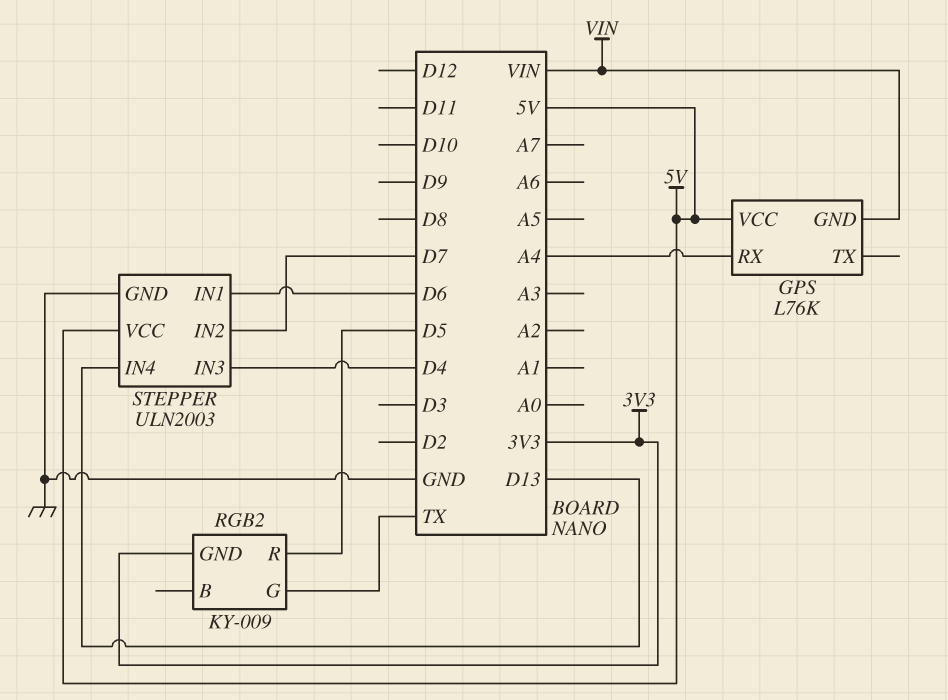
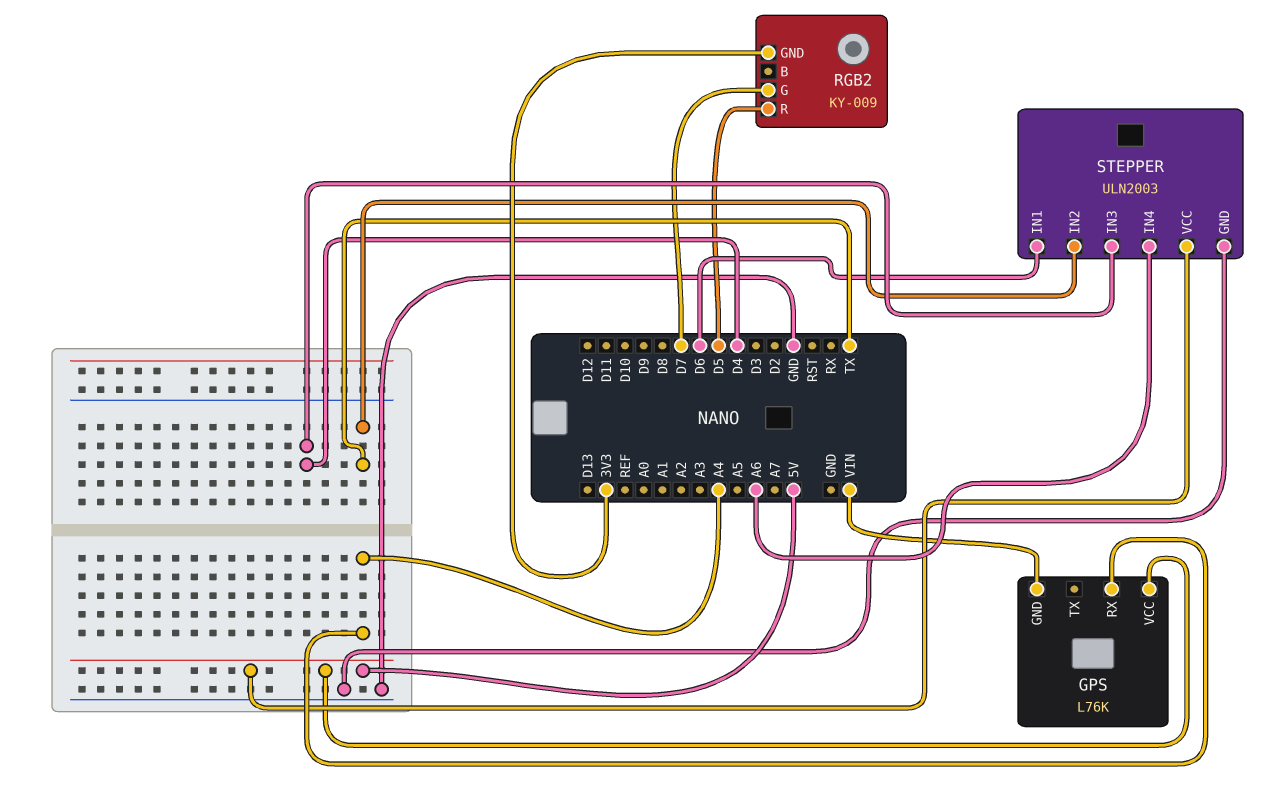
RGB2 pin G: TX -> D7
STEPPER pin IN2: D7 -> TX
STEPPER pin IN4: D13 -> A6

